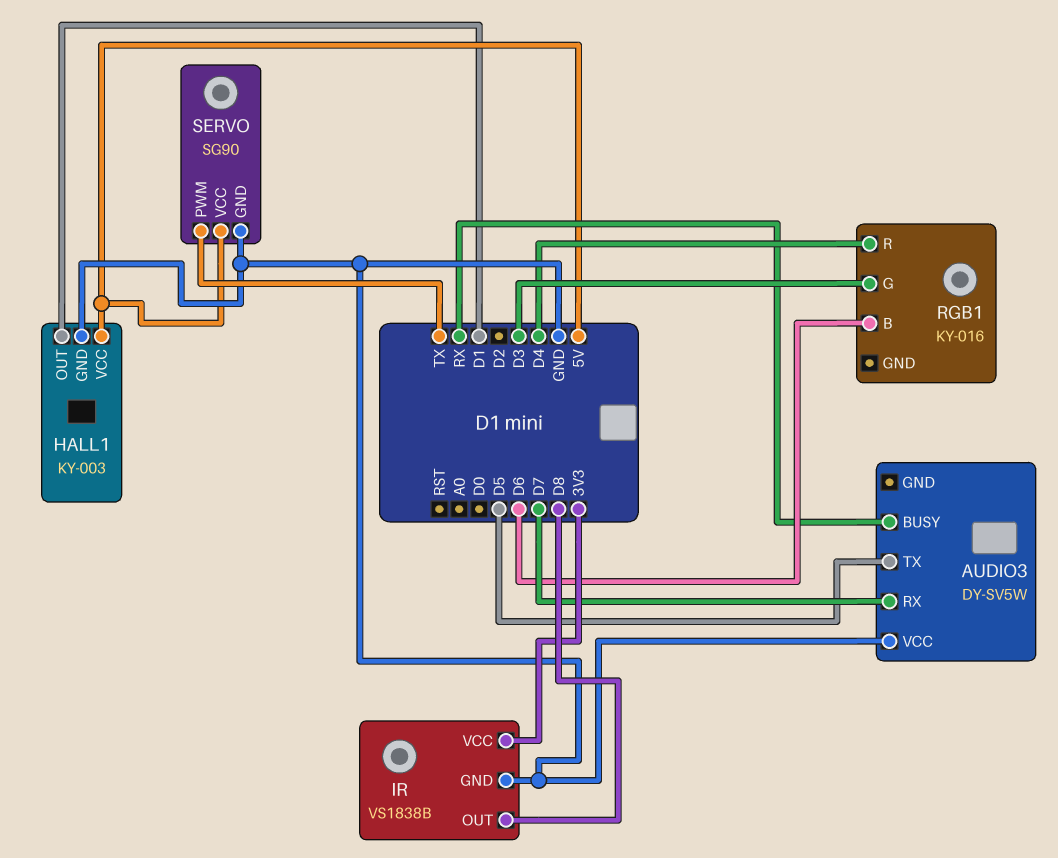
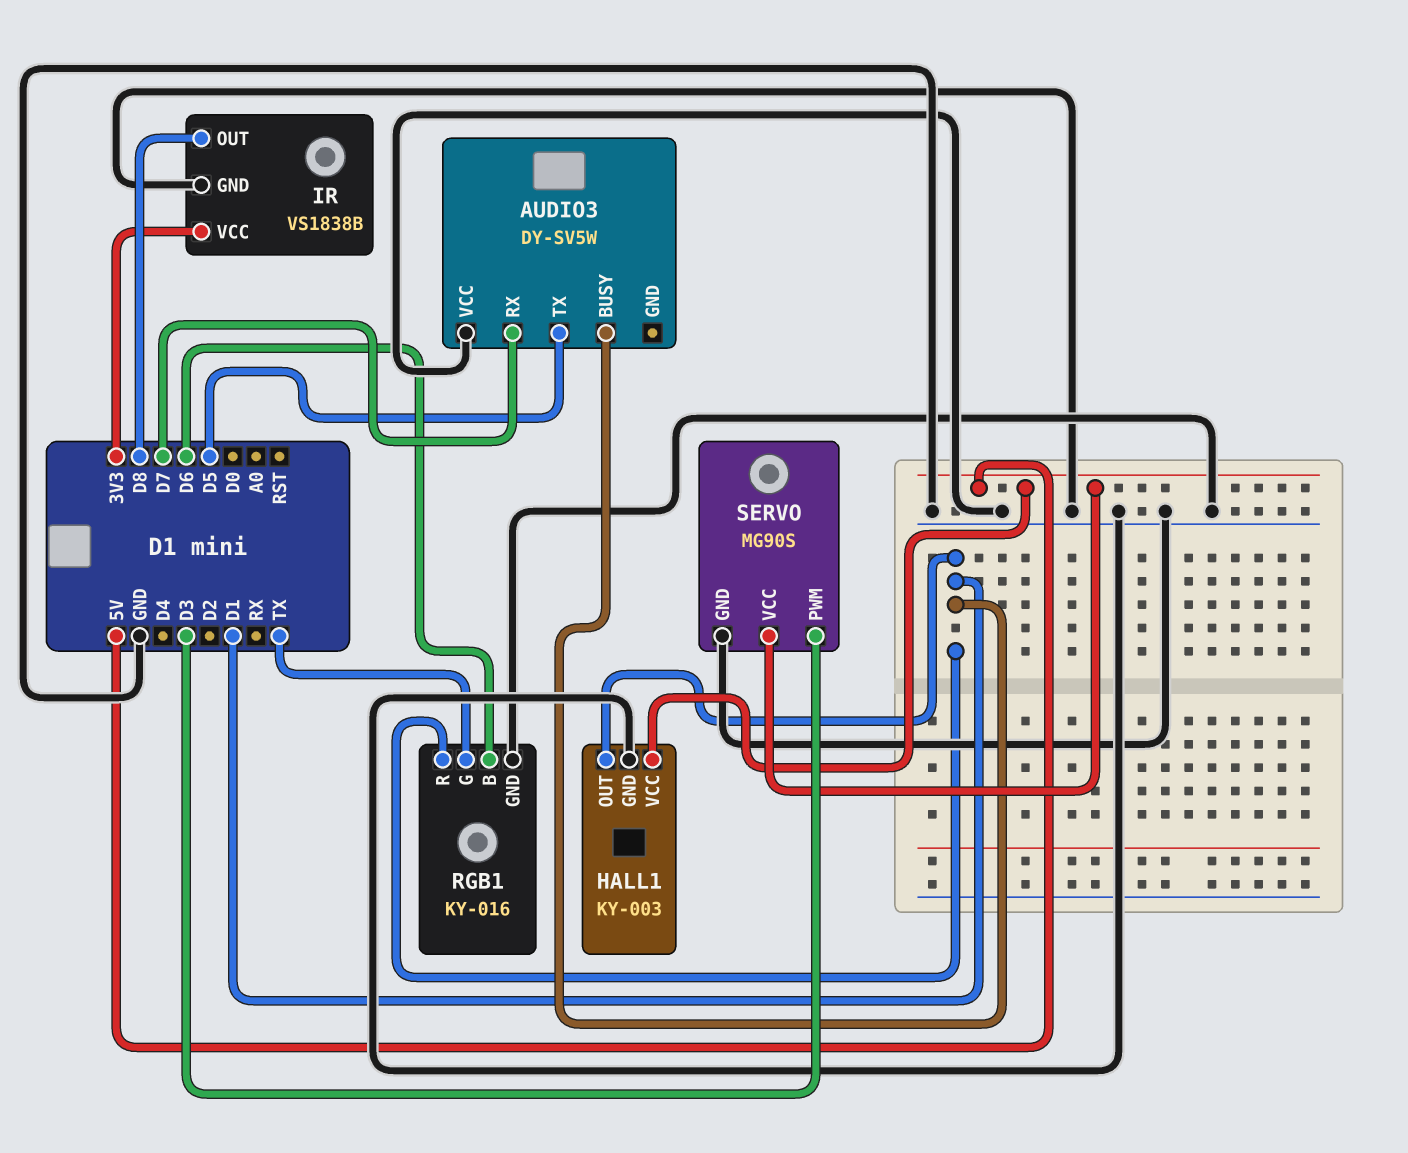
AUDIO3 pin BUSY: RX -> D1
RGB1 pin G: D3 -> TX
RGB1 pin GND: none -> GND
RGB1 pin R: D4 -> D1
SERVO: SG90 -> MG90S
SERVO pin PWM: TX -> D3

